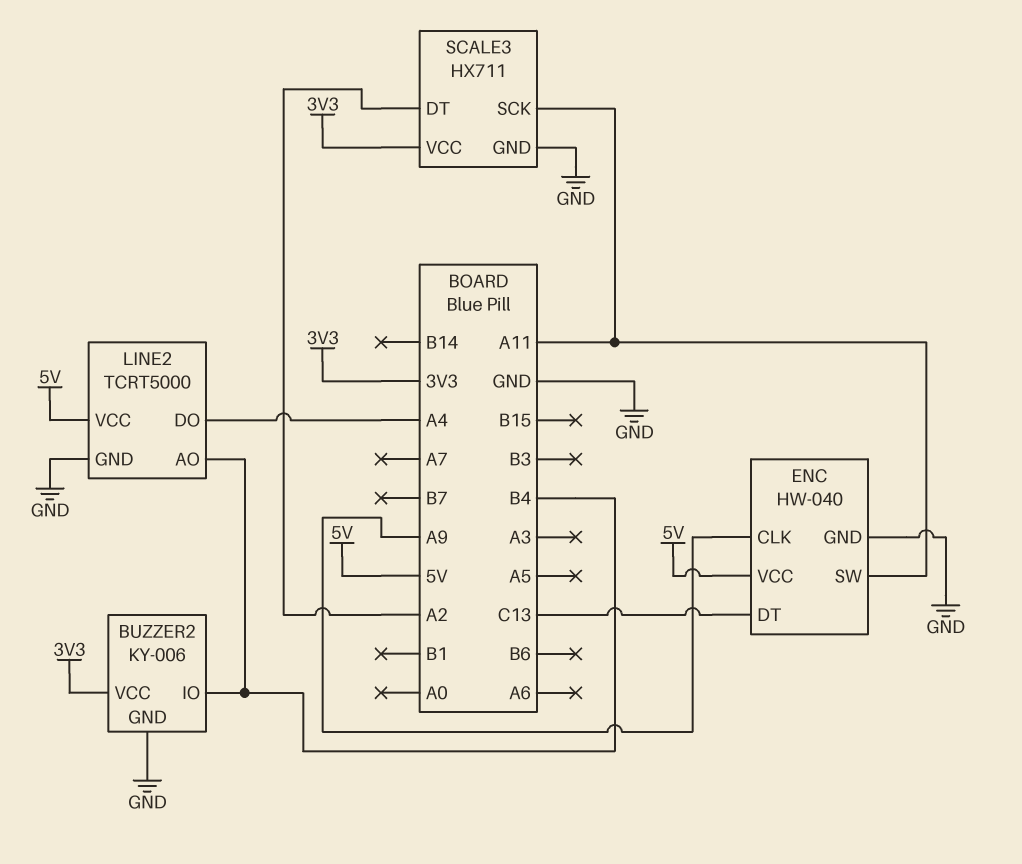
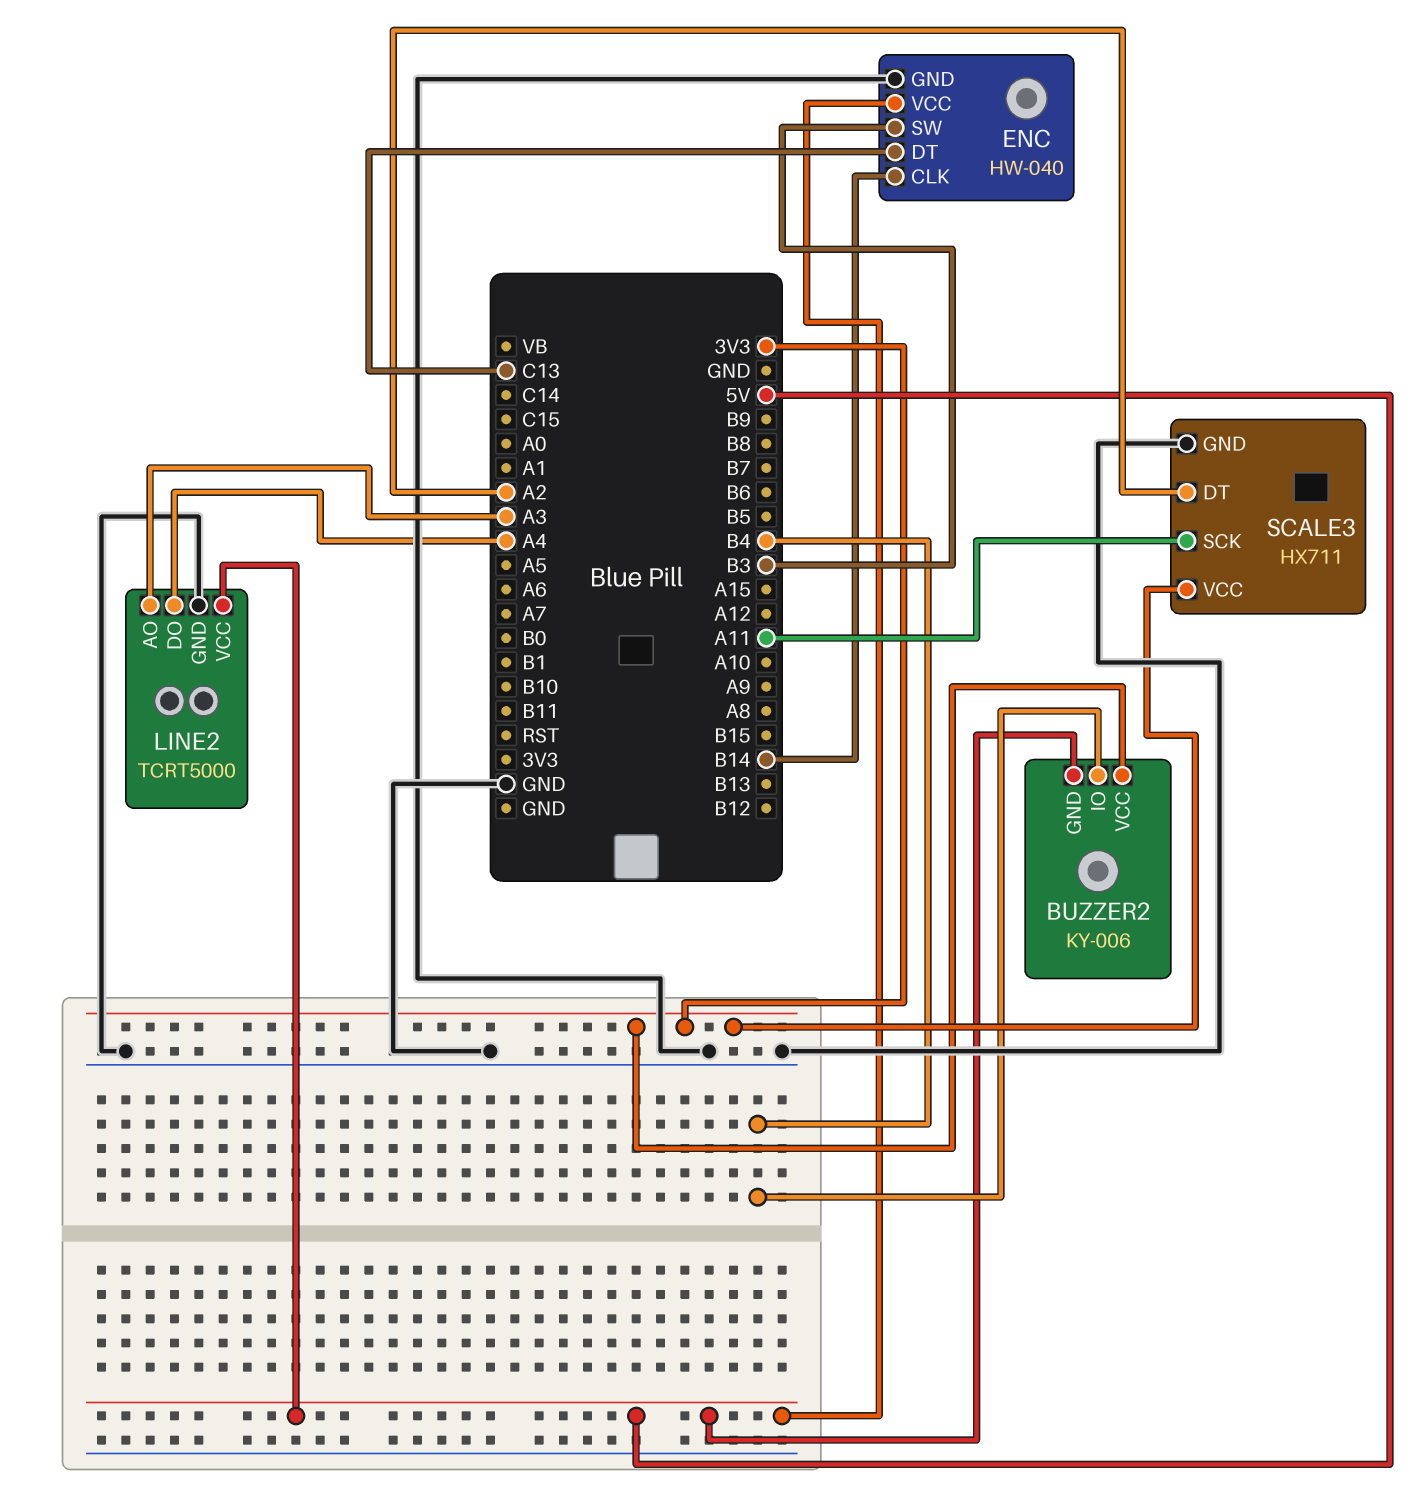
BUZZER2 pin GND: GND -> 5V
ENC pin CLK: A9 -> B14
ENC pin SW: A11 -> B3
LINE2 pin AO: B4 -> A3

